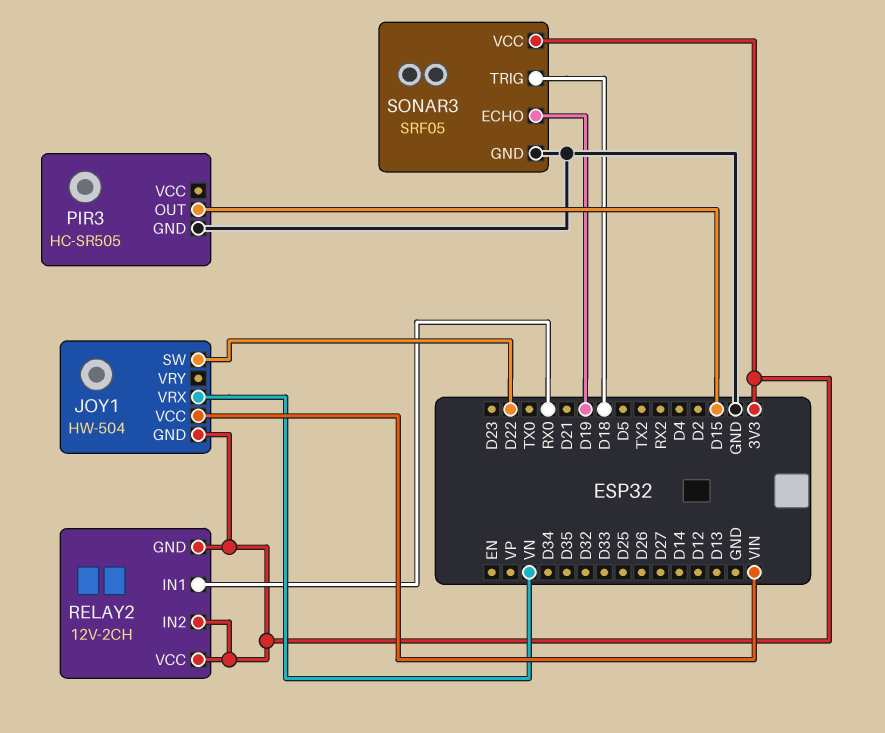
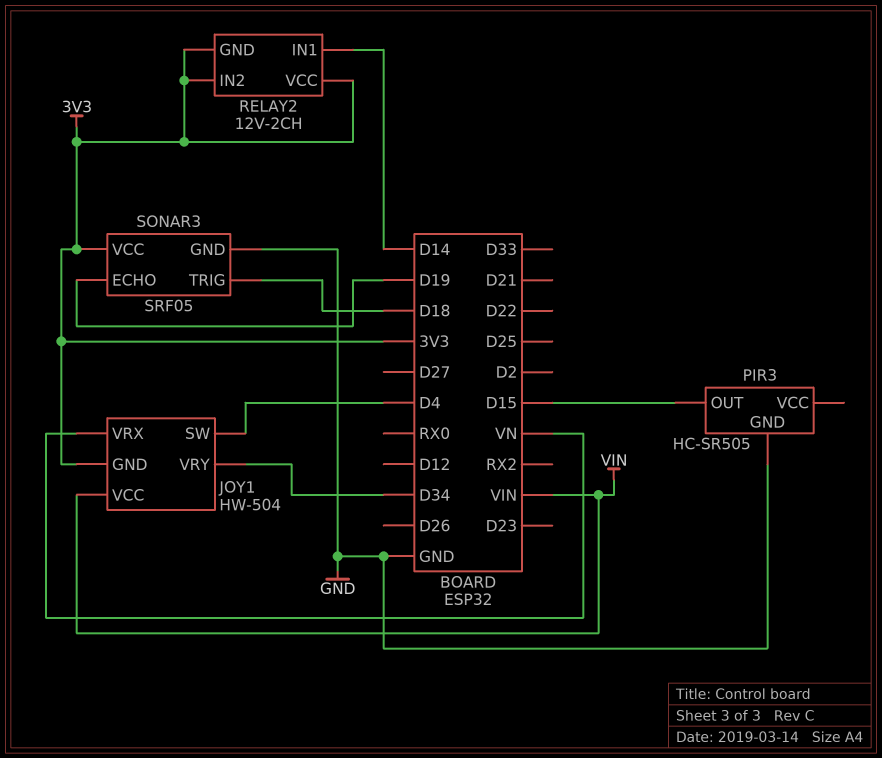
JOY1 pin SW: D22 -> D4
JOY1 pin VRY: none -> D34
RELAY2 pin IN1: RX0 -> D14

